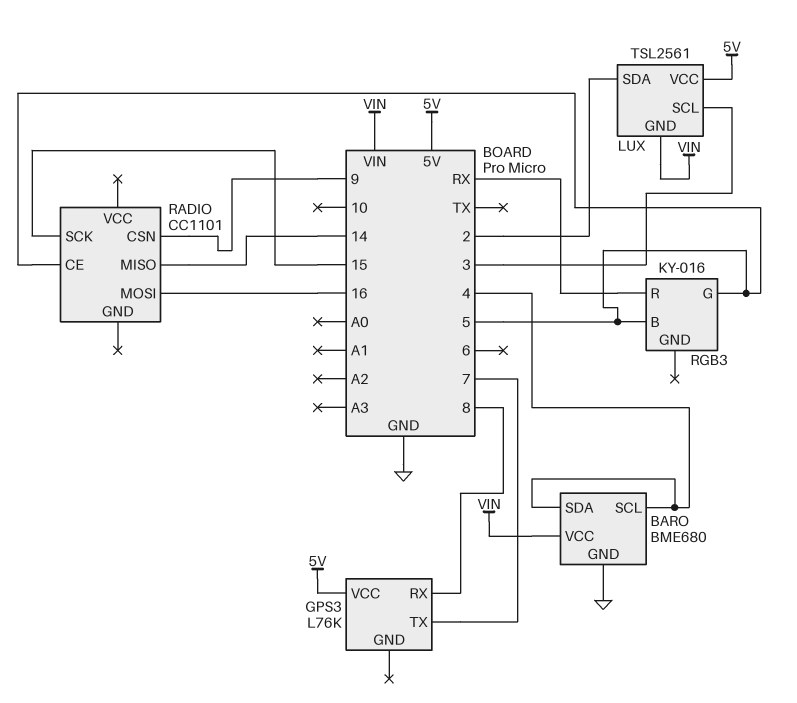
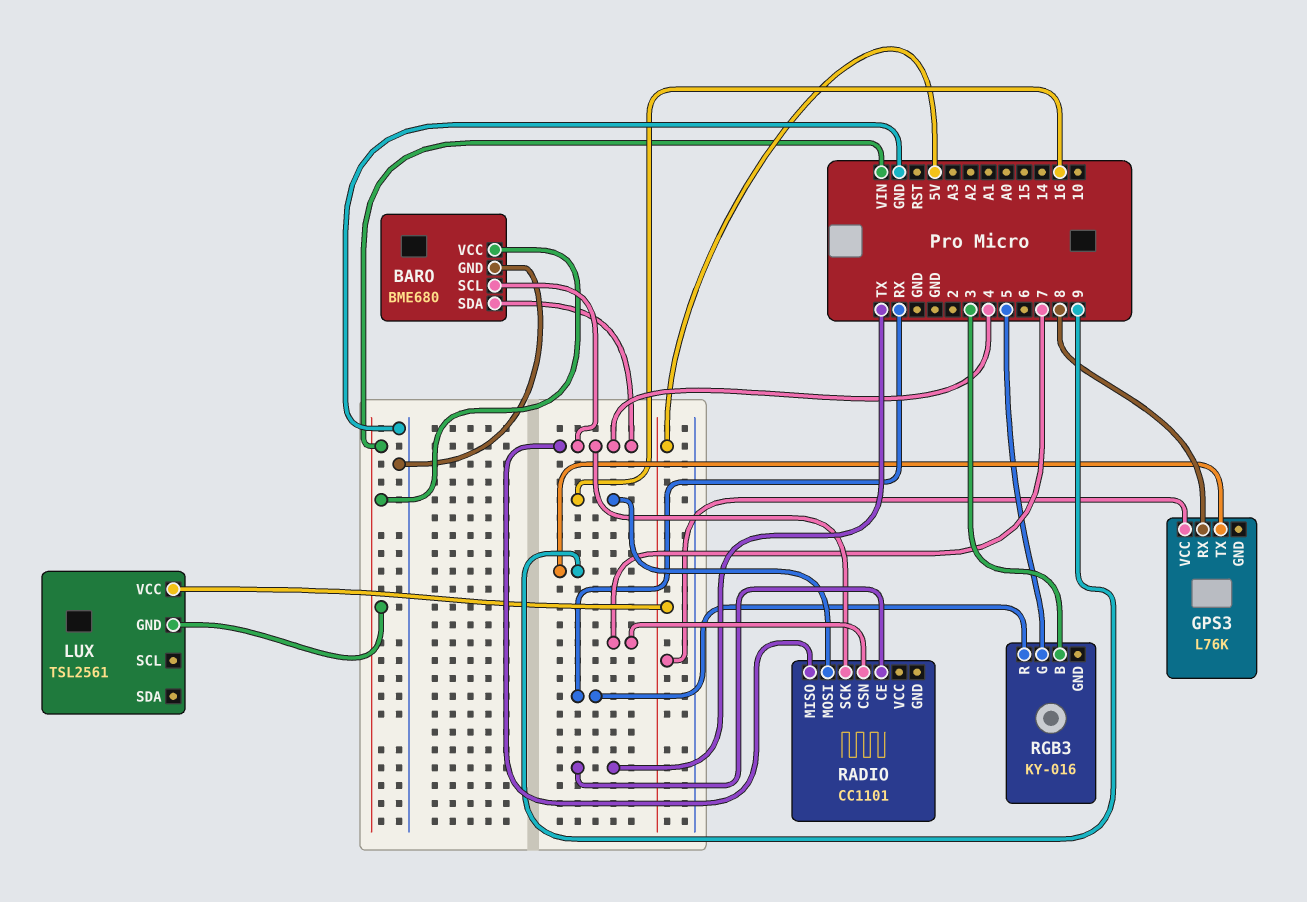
GPS3 pin TX: 7 -> 9
LUX pin SCL: 3 -> none
LUX pin SDA: 2 -> none
RADIO pin CE: 5 -> TX
RADIO pin CSN: 9 -> 7
RADIO pin MISO: 14 -> 4
RADIO pin SCK: 15 -> 4
RGB3 pin B: 5 -> 3

